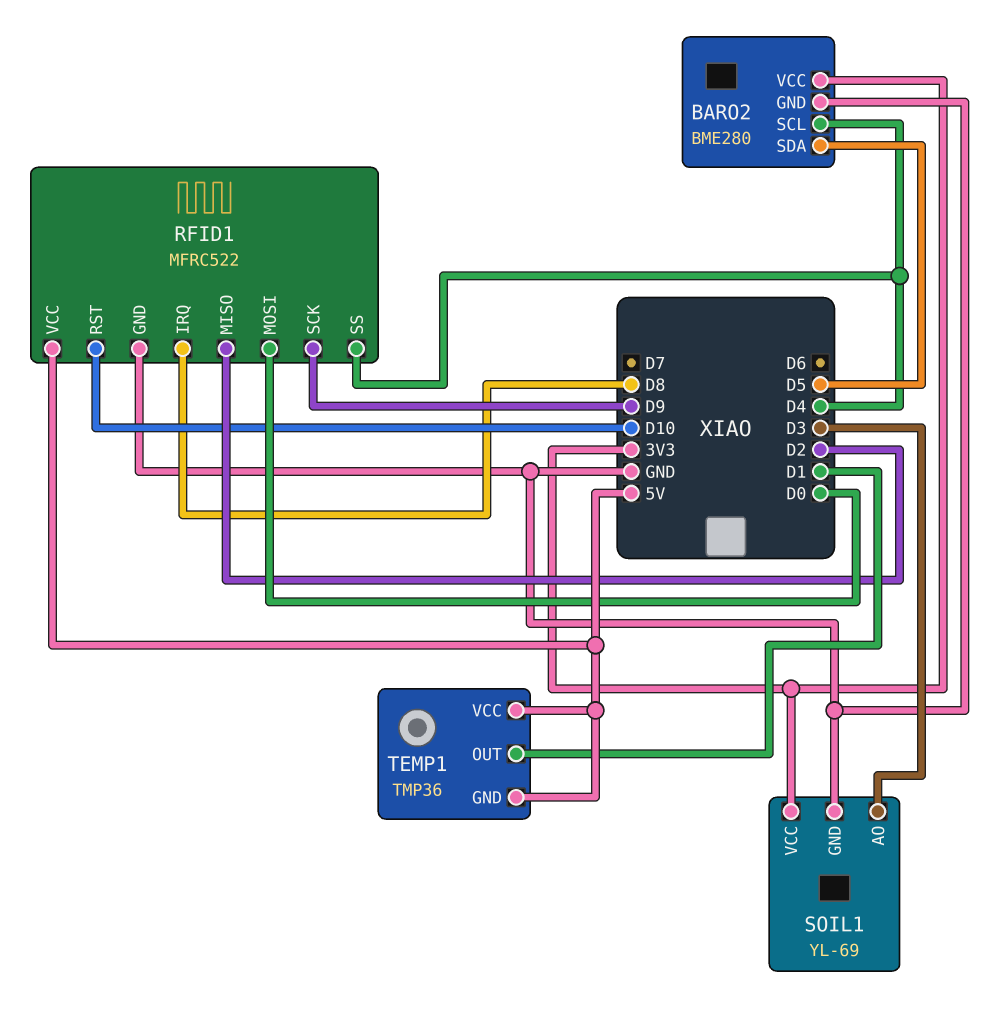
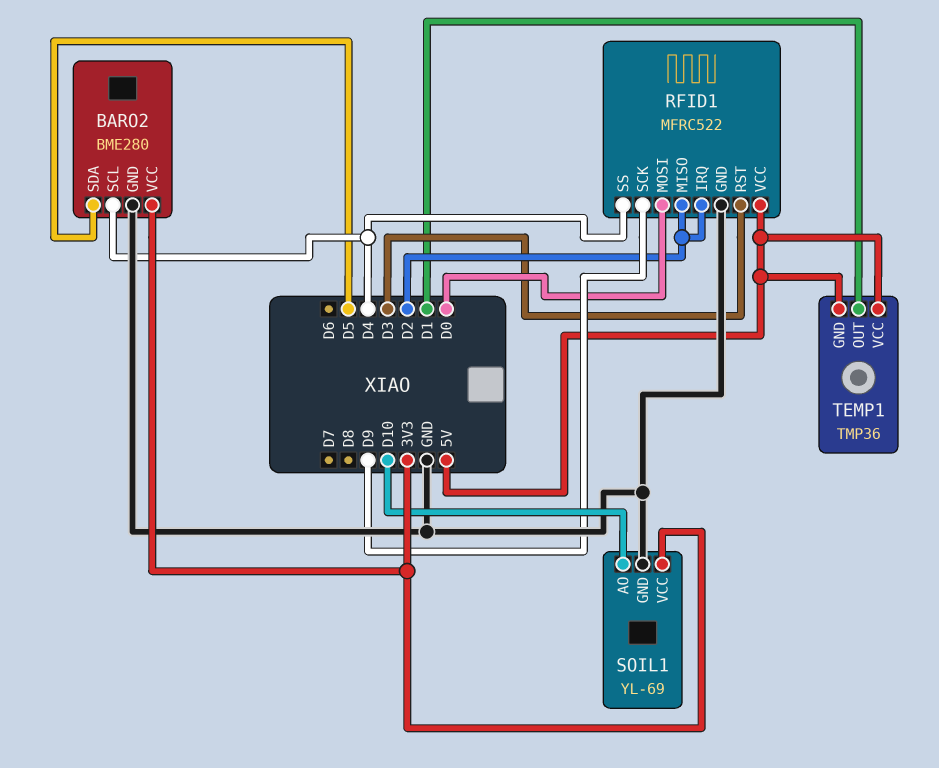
RFID1 pin IRQ: D8 -> D2
RFID1 pin RST: D10 -> D3
SOIL1 pin AO: D3 -> D10

